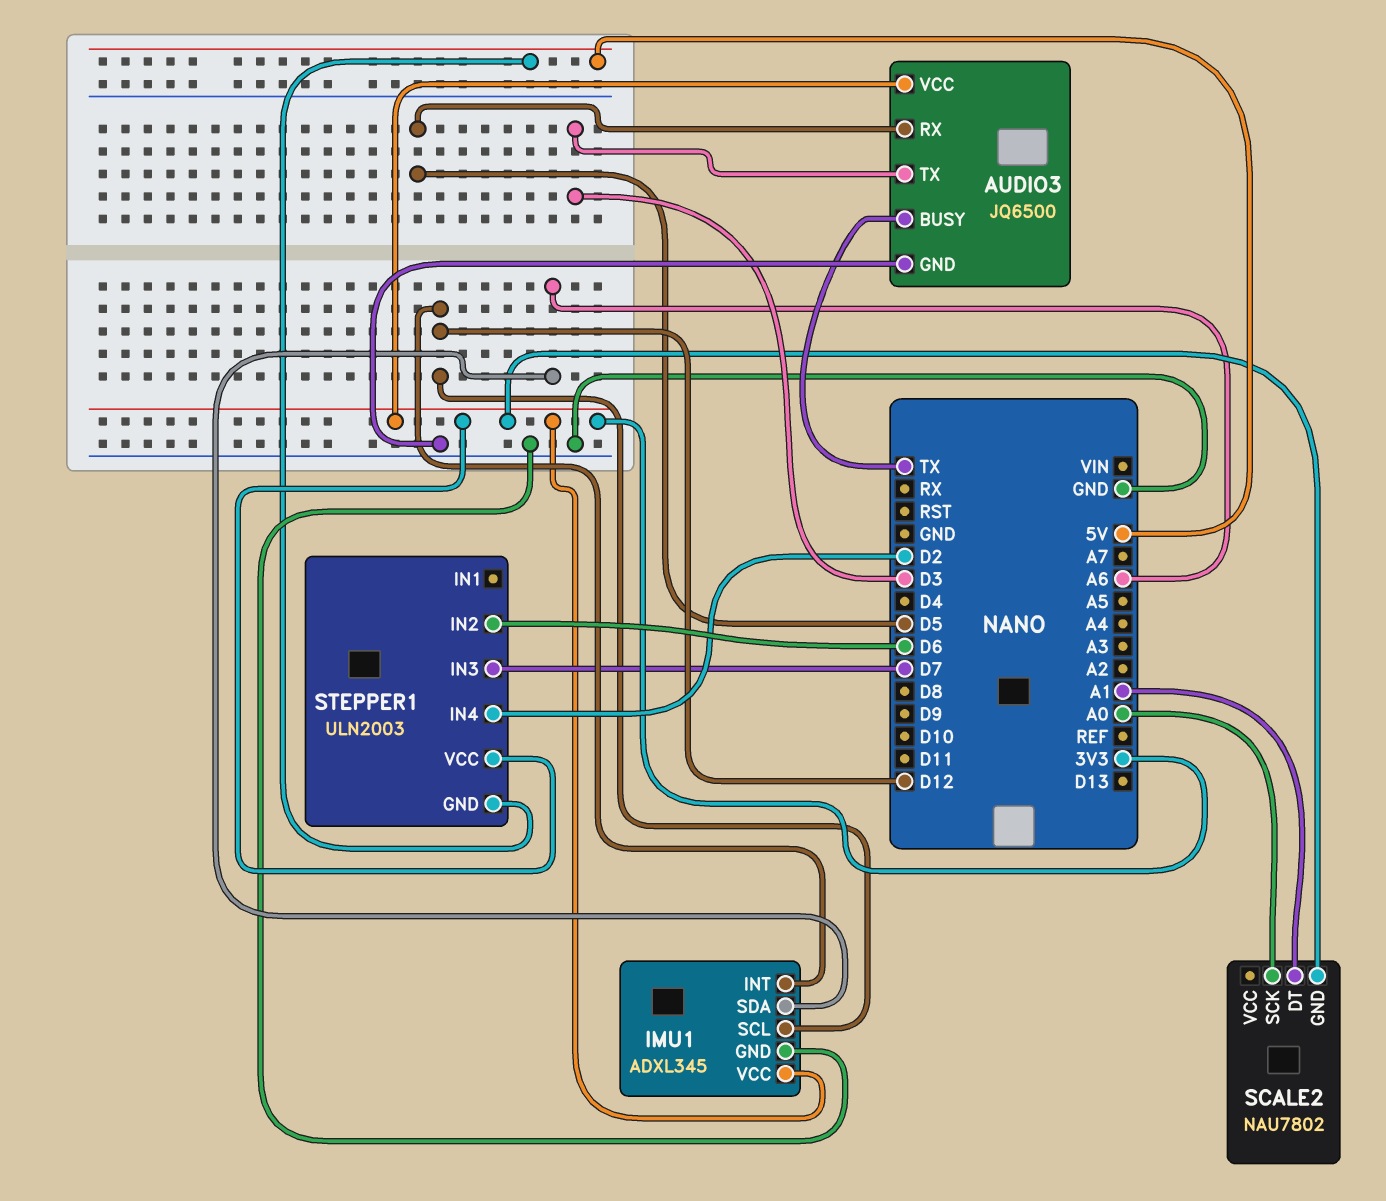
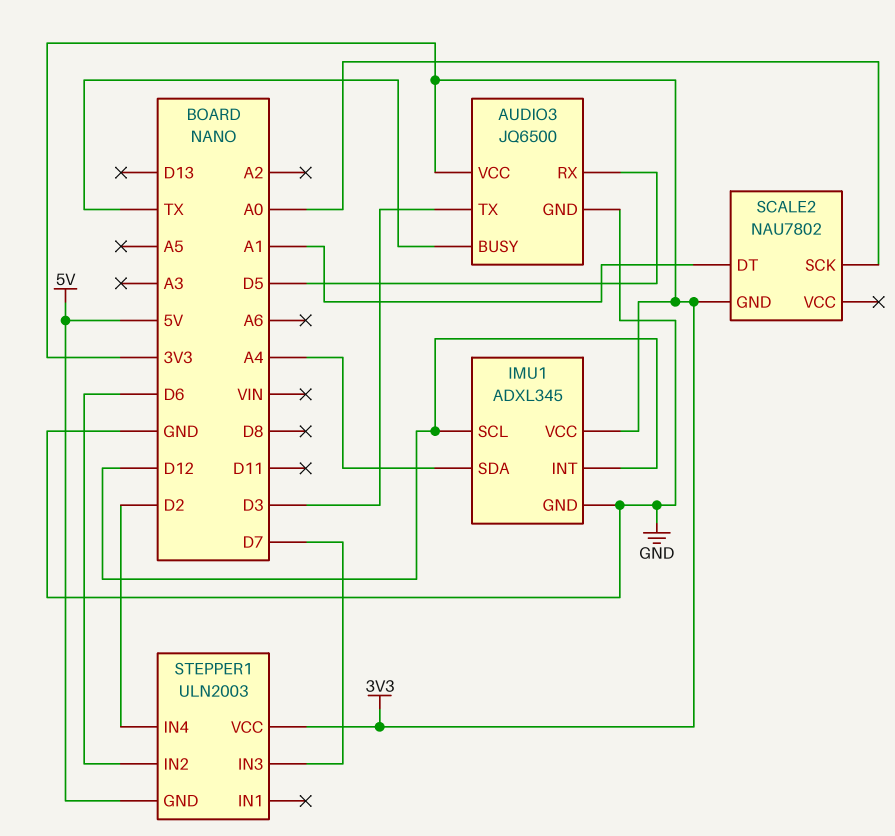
IMU1 pin SDA: A6 -> A4

